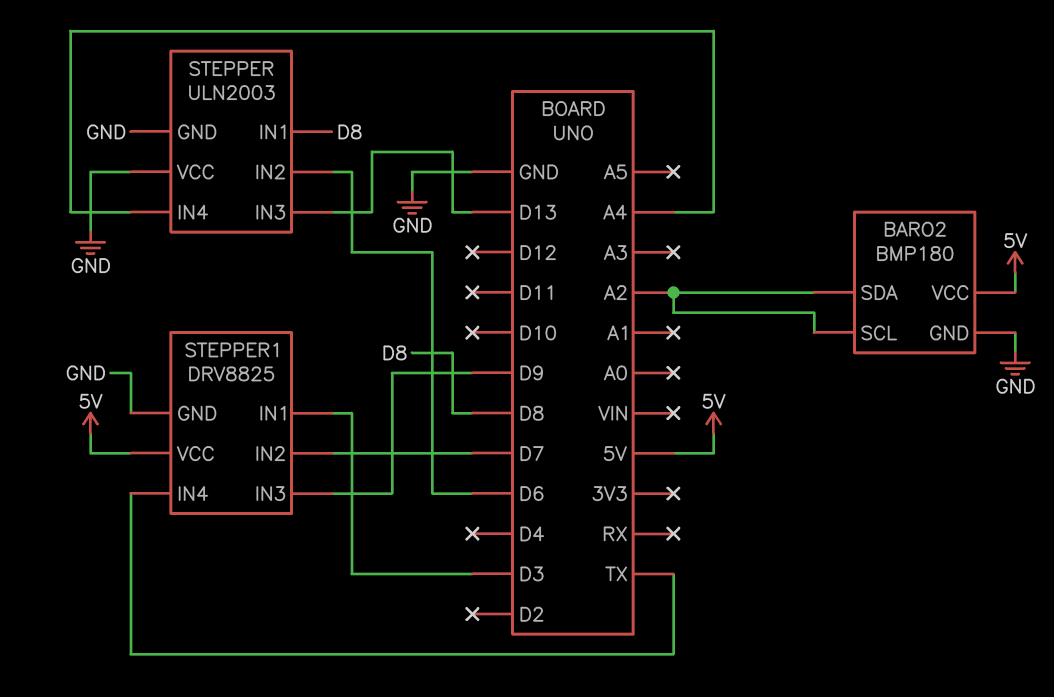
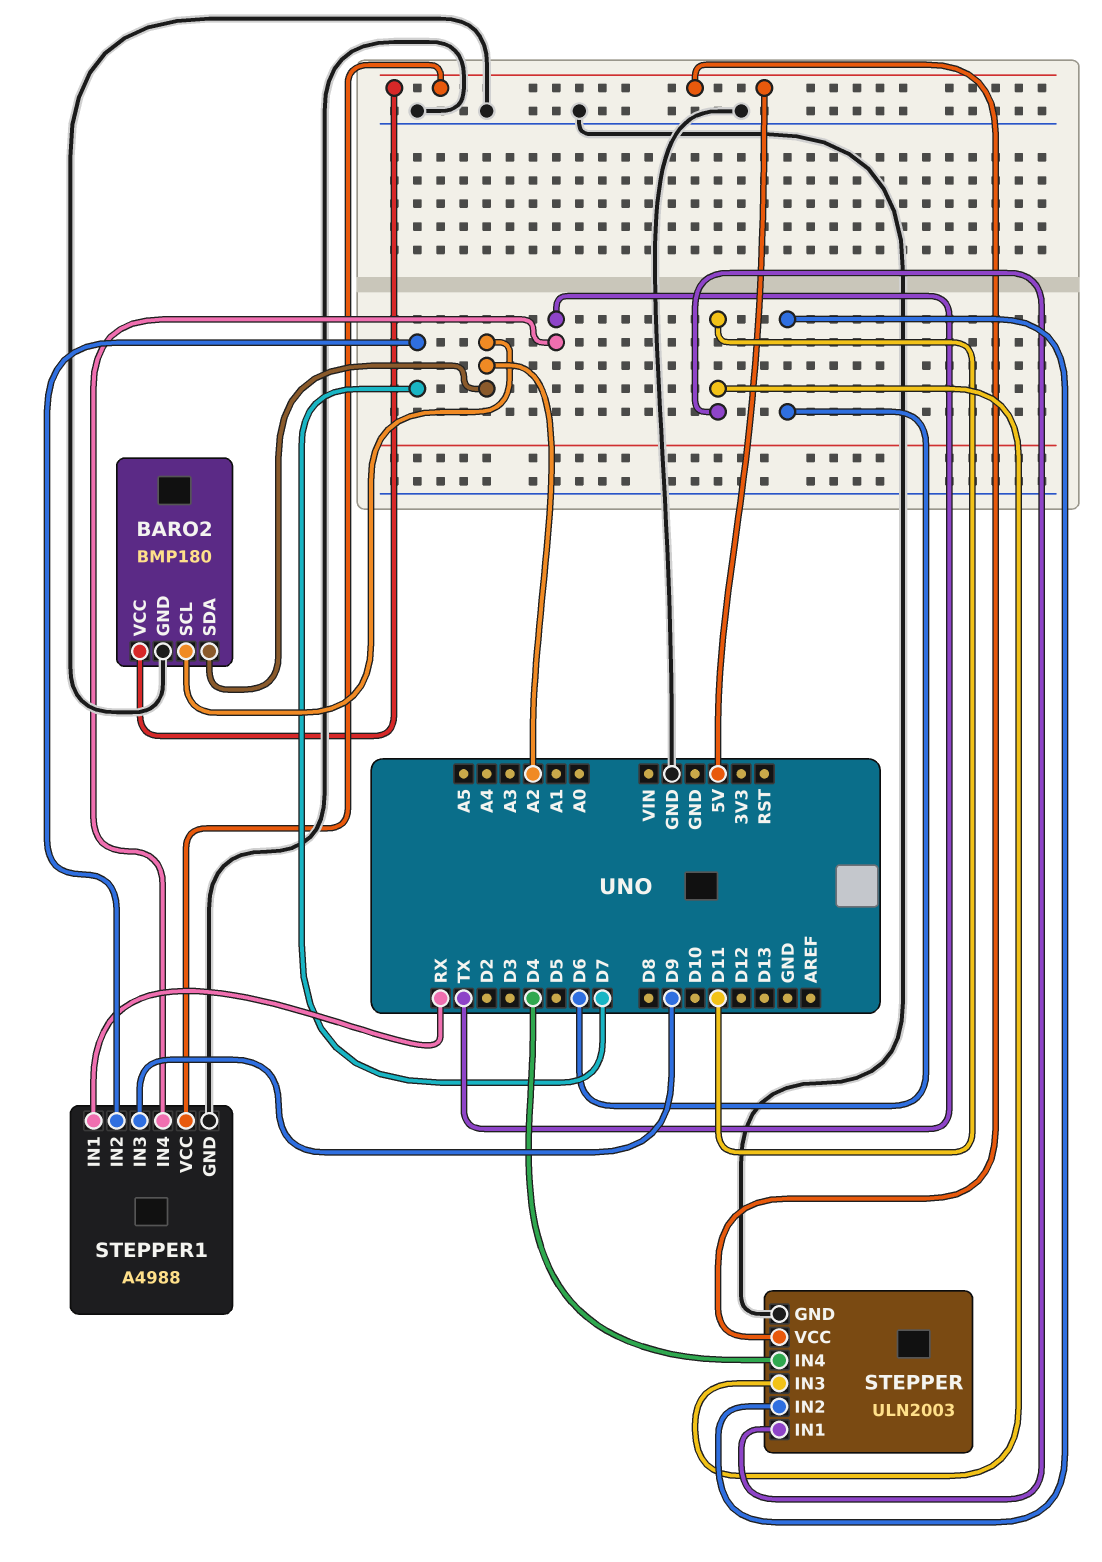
STEPPER pin IN1: D8 -> D11
STEPPER pin IN3: D13 -> D11
STEPPER pin IN4: A4 -> D4
STEPPER pin VCC: GND -> 5V
STEPPER1: DRV8825 -> A4988
STEPPER1 pin IN1: D3 -> RX

